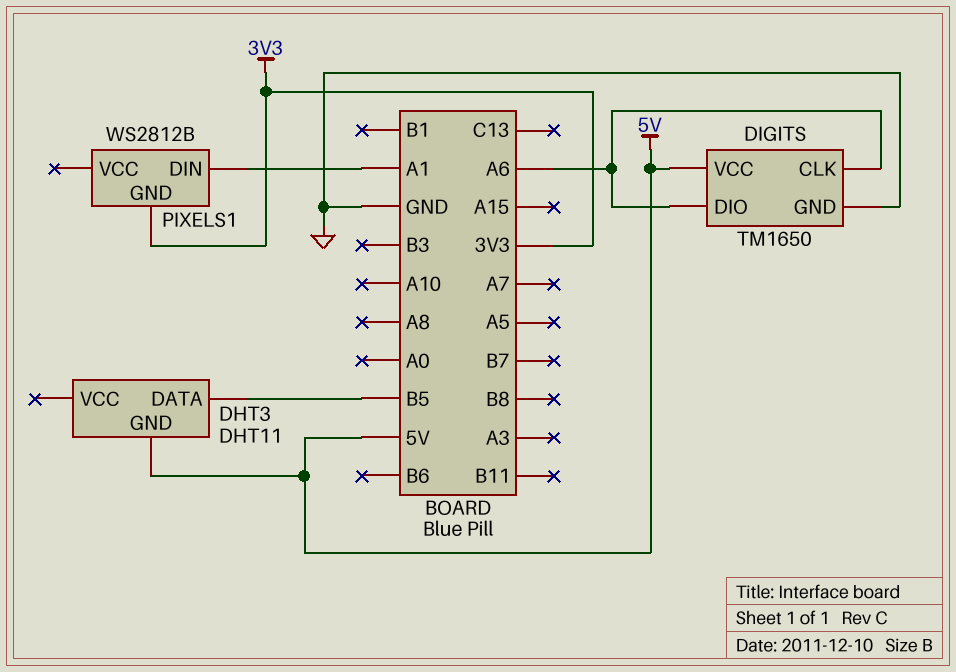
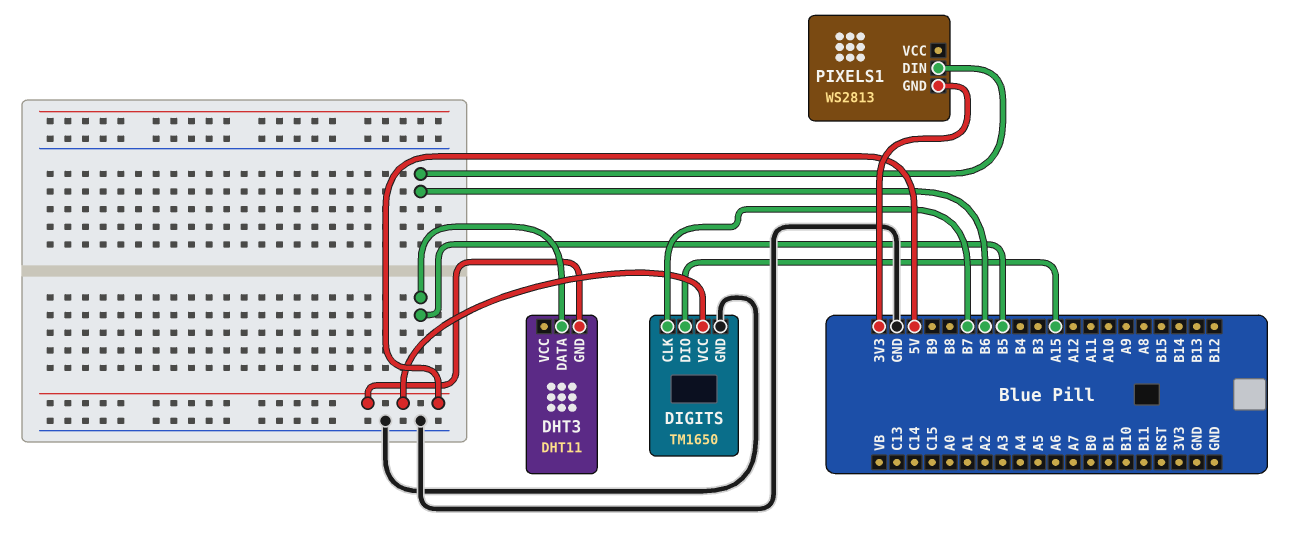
DIGITS pin CLK: A6 -> B7
DIGITS pin DIO: A6 -> A15
PIXELS1: WS2812B -> WS2813
PIXELS1 pin DIN: A1 -> B6

